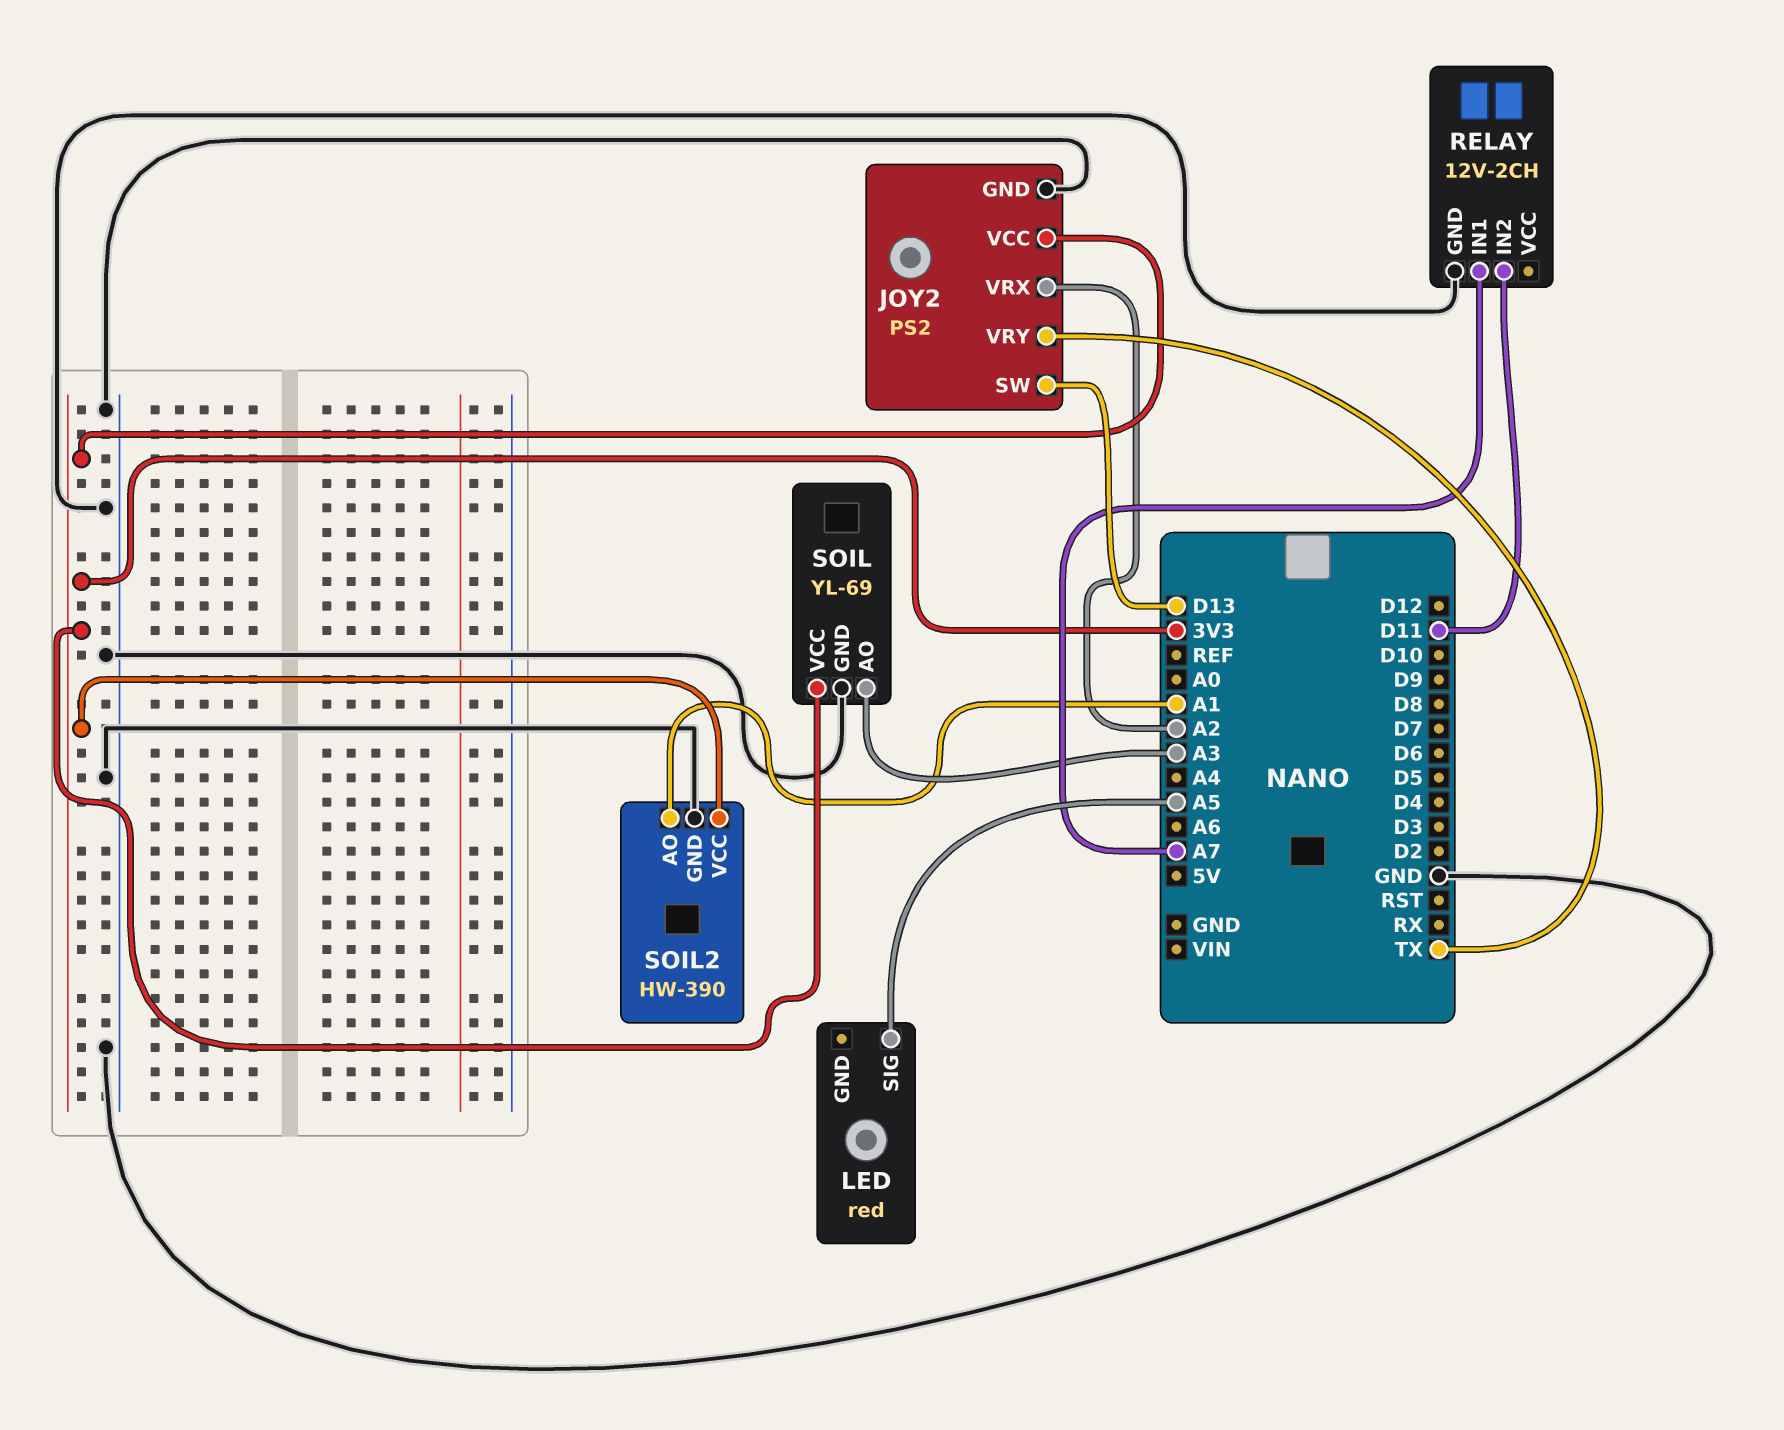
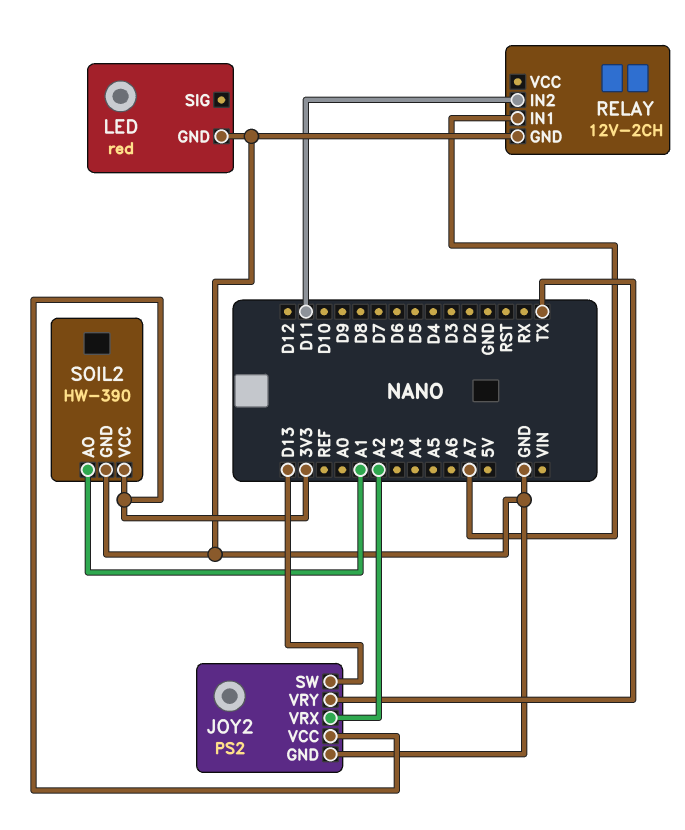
LED pin GND: none -> GND
LED pin SIG: A5 -> none
SOIL: YL-69 -> none
SOIL pin AO: A3 -> none
SOIL pin GND: GND -> none
SOIL pin VCC: 3V3 -> none

